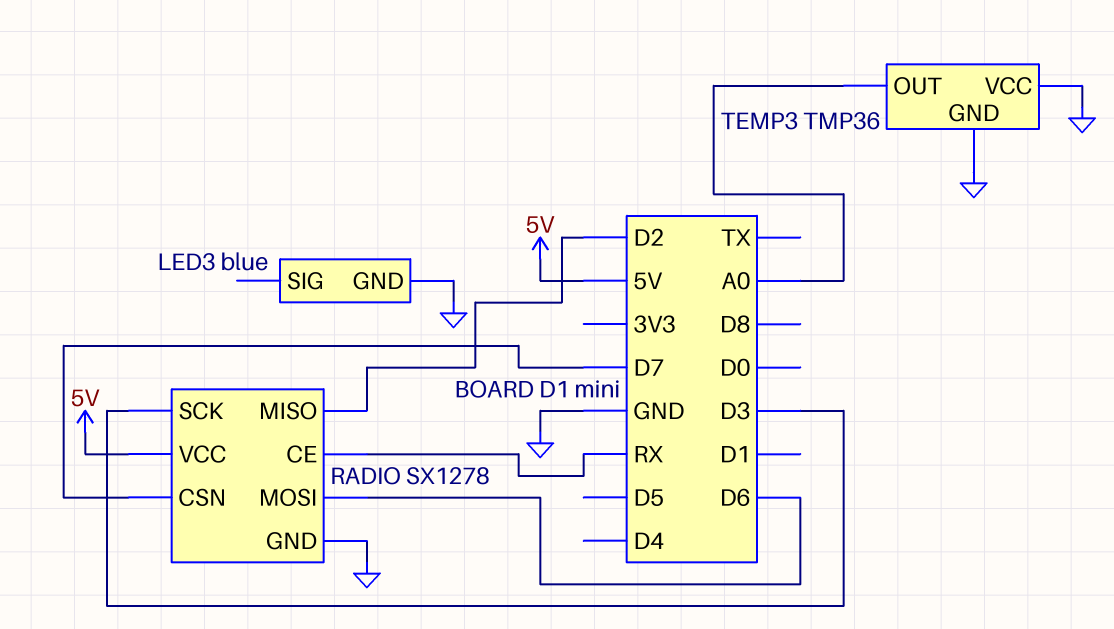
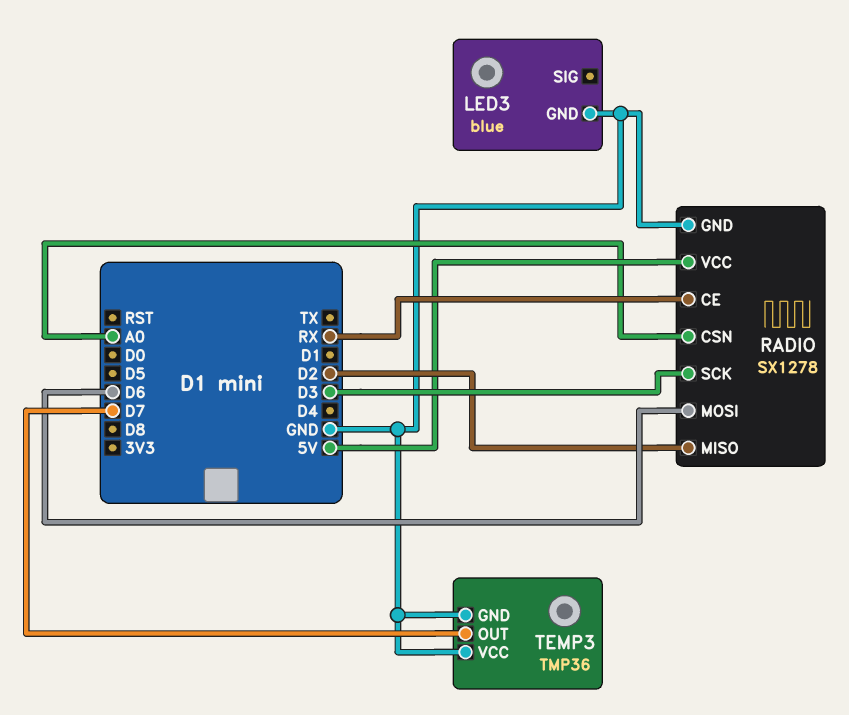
RADIO pin CSN: D7 -> A0
TEMP3 pin OUT: A0 -> D7

